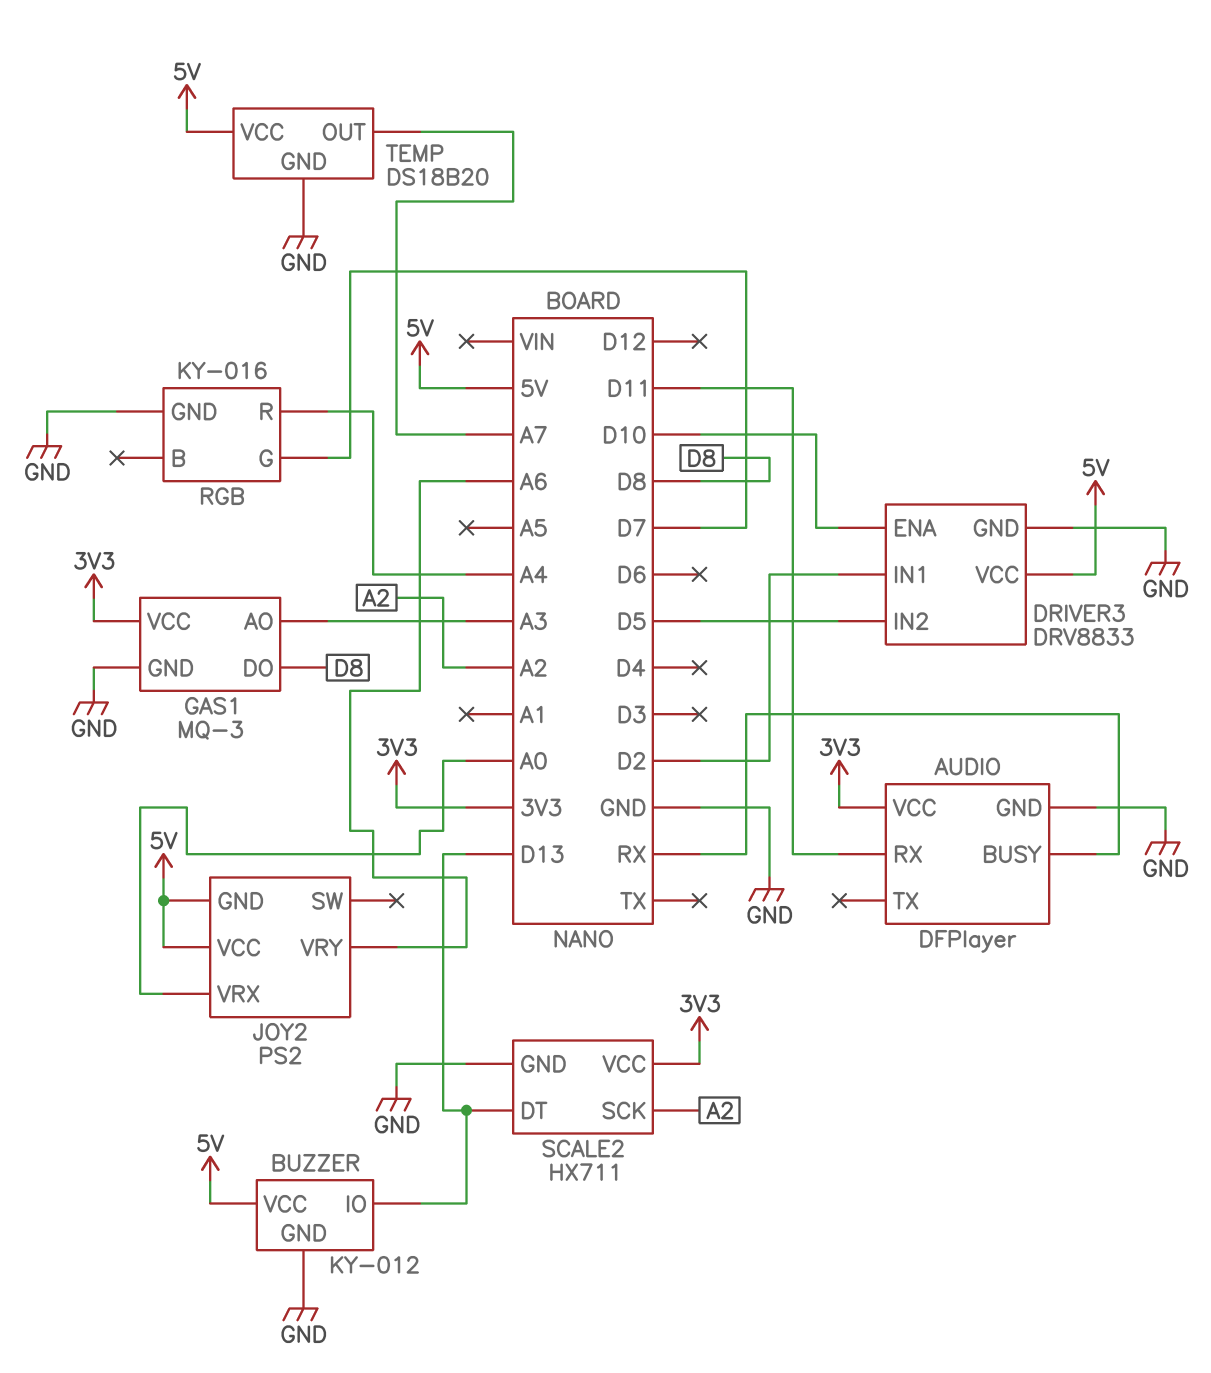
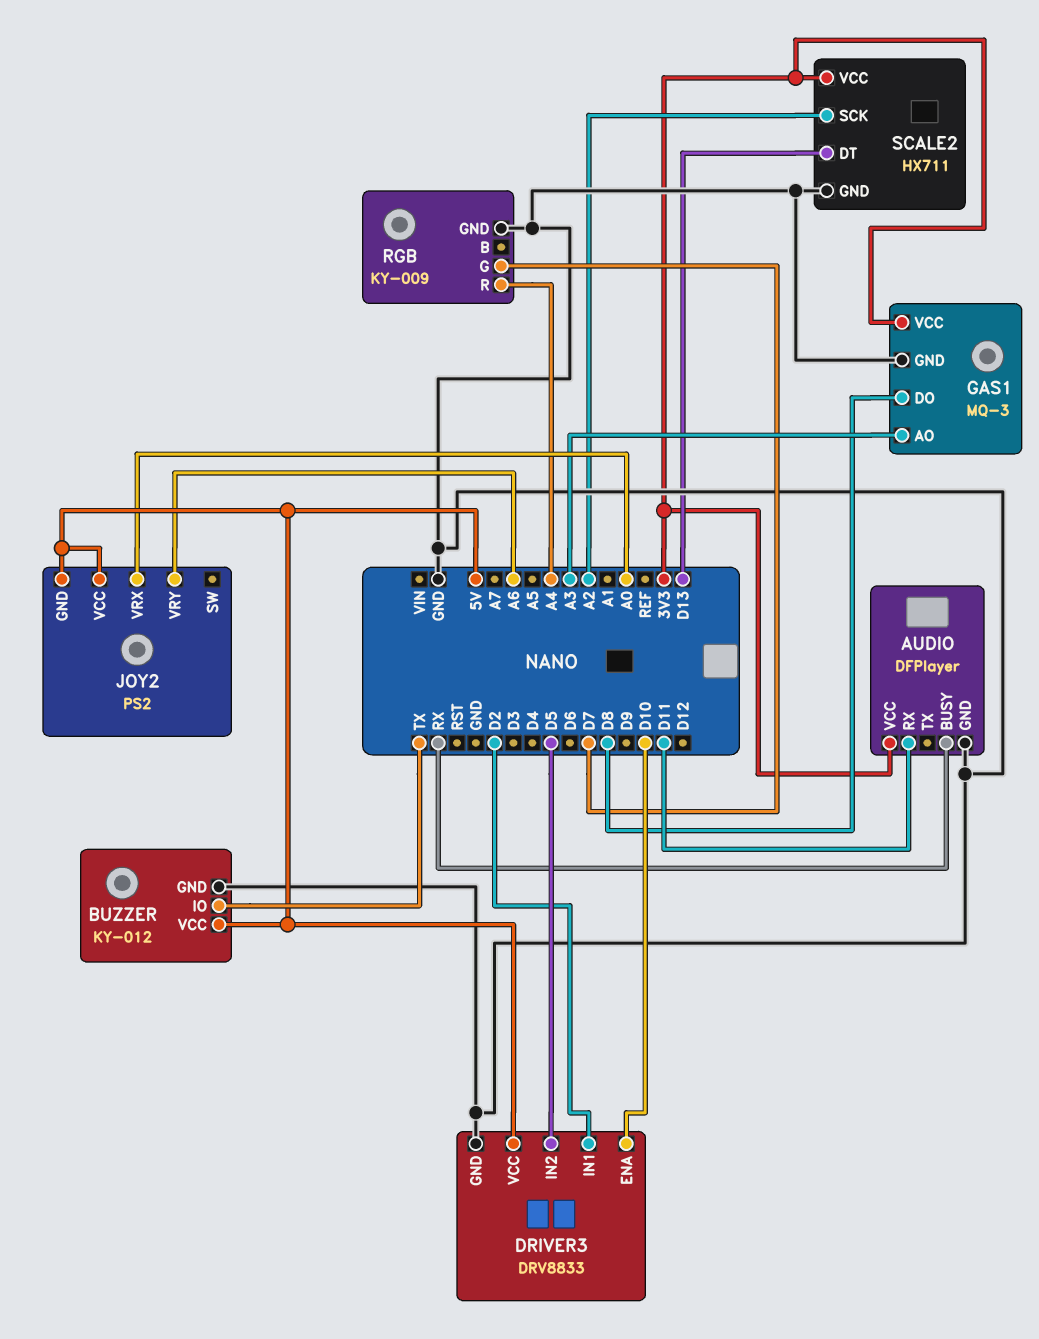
BUZZER pin IO: D13 -> TX
RGB: KY-016 -> KY-009
TEMP: DS18B20 -> none
TEMP pin GND: GND -> none
TEMP pin OUT: A7 -> none
TEMP pin VCC: 5V -> none

